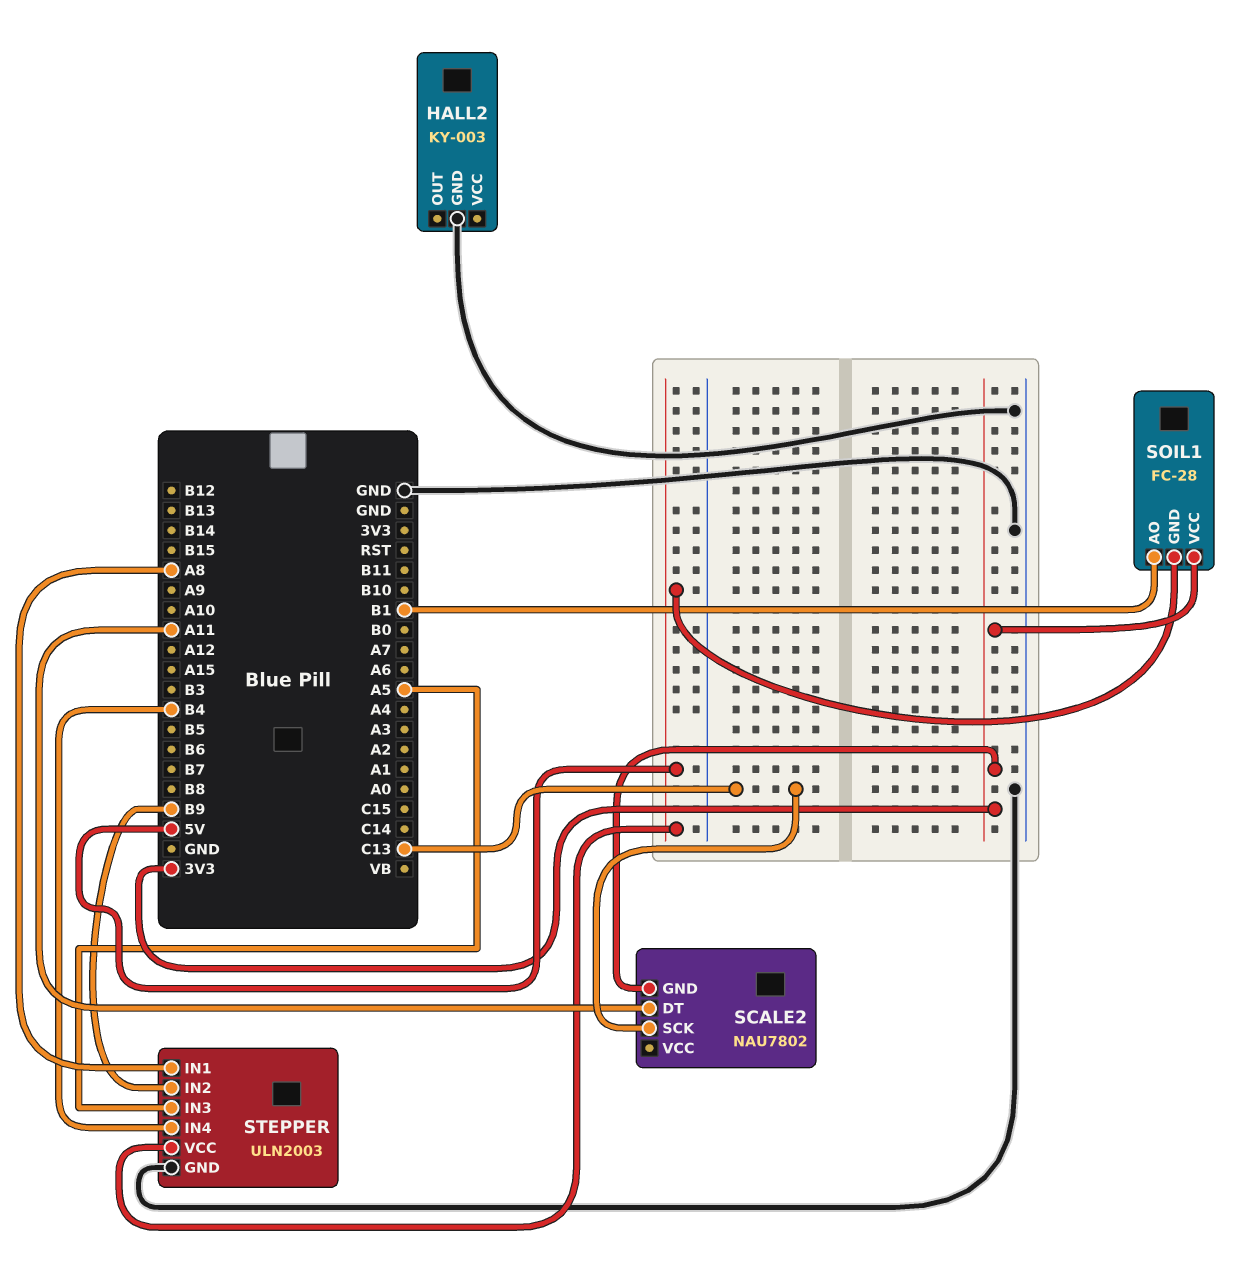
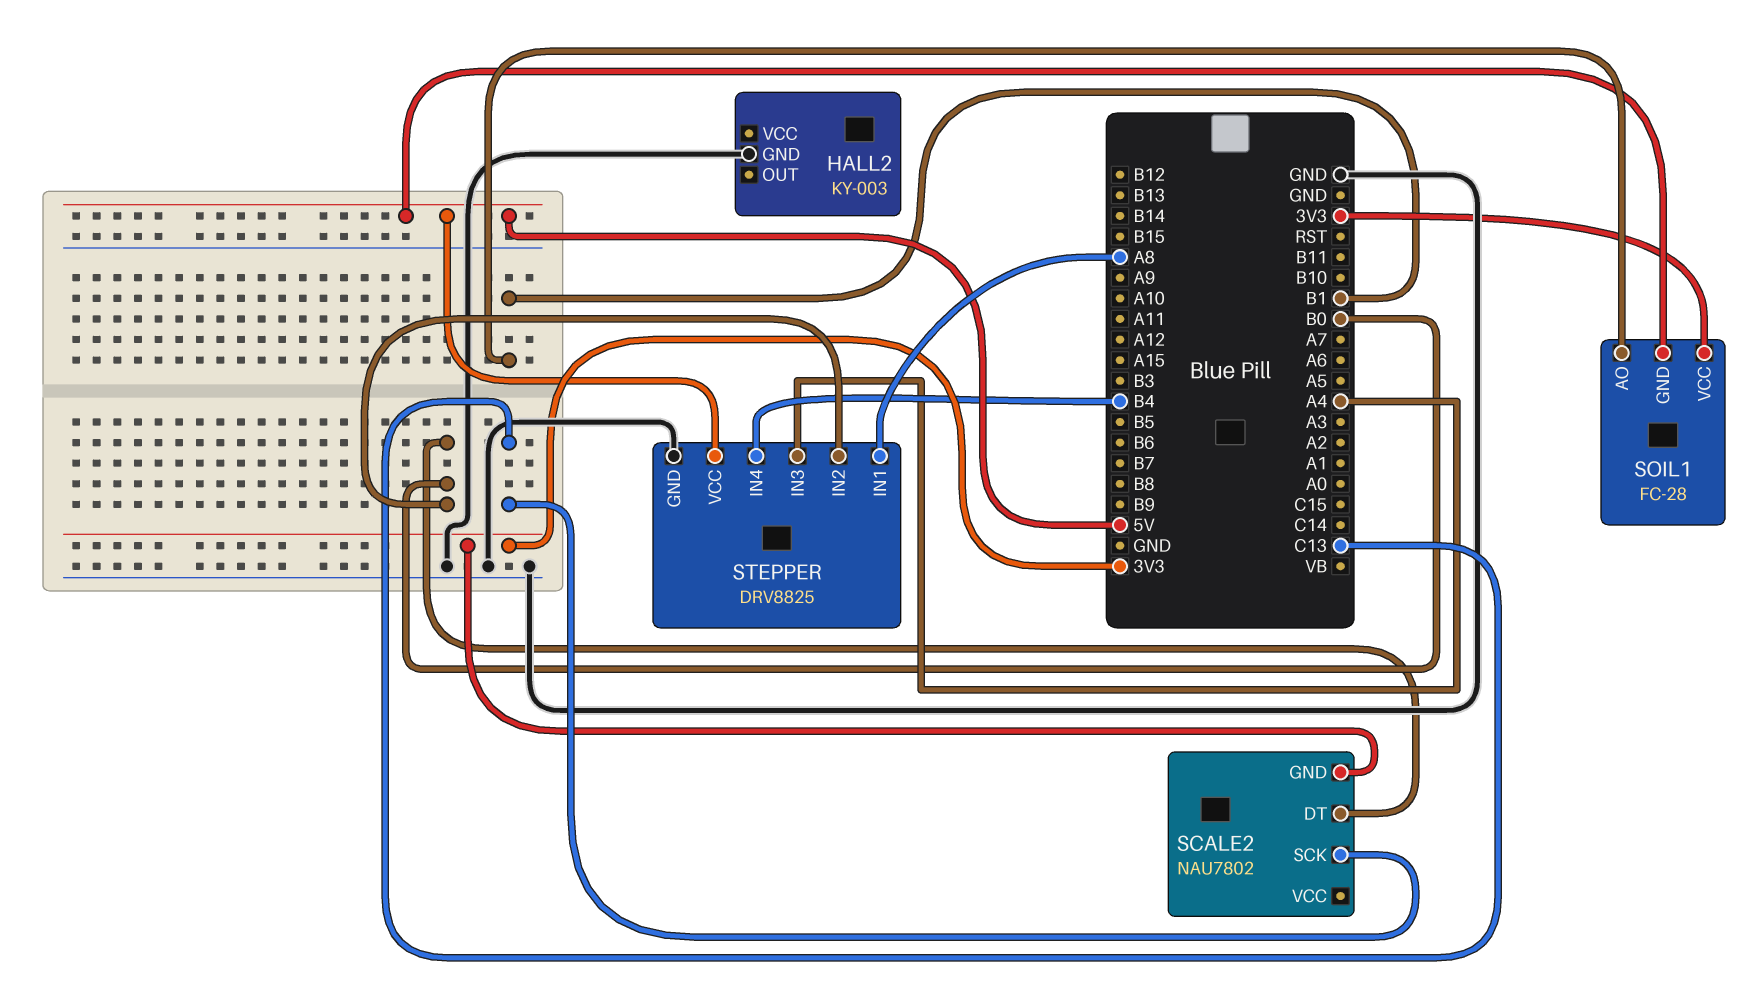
SCALE2 pin DT: A11 -> B0
STEPPER: ULN2003 -> DRV8825
STEPPER pin IN2: B9 -> B0
STEPPER pin IN3: A5 -> A4

